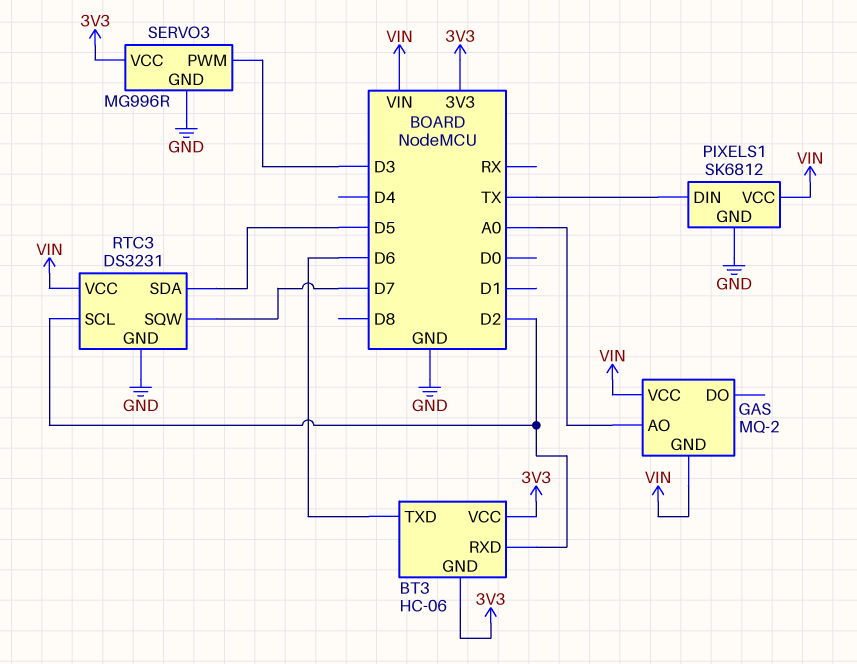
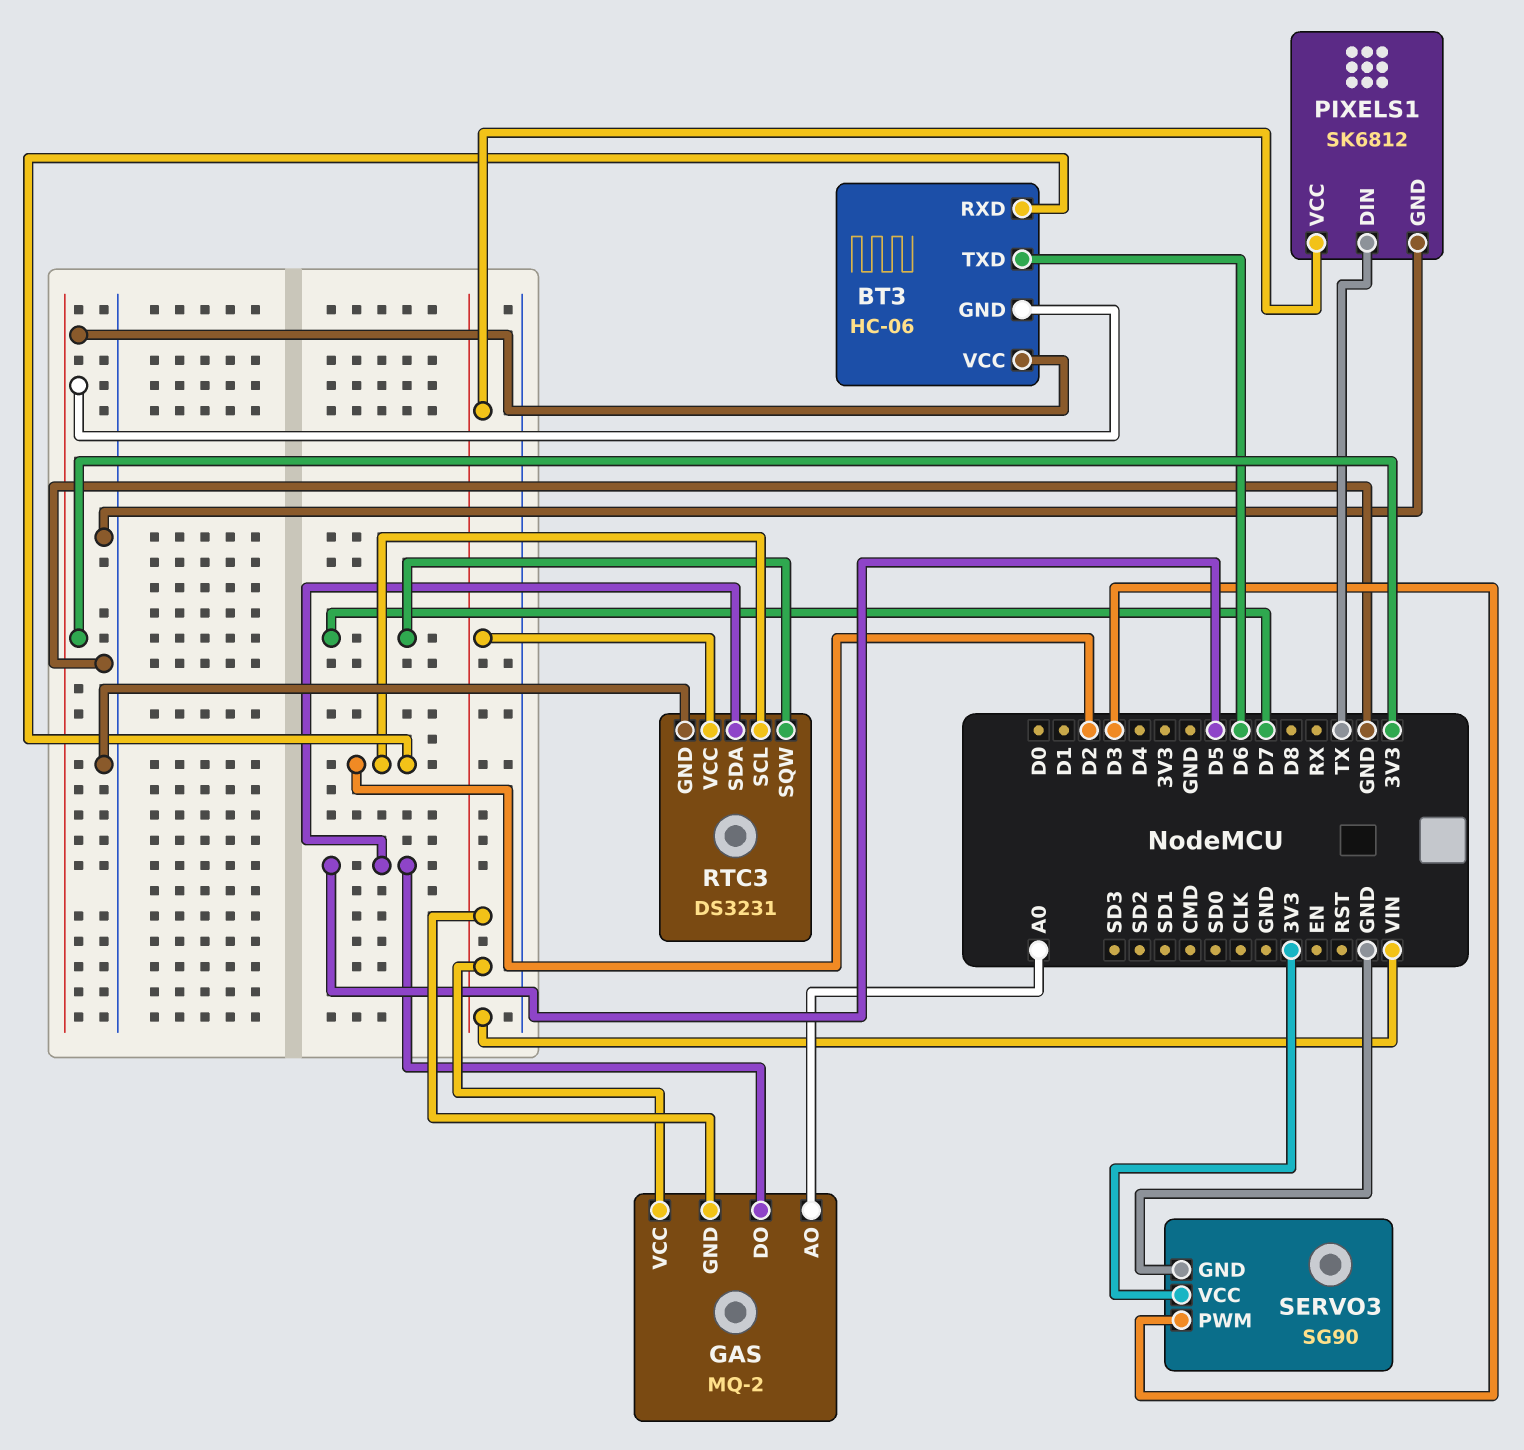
GAS pin DO: none -> D5
SERVO3: MG996R -> SG90

